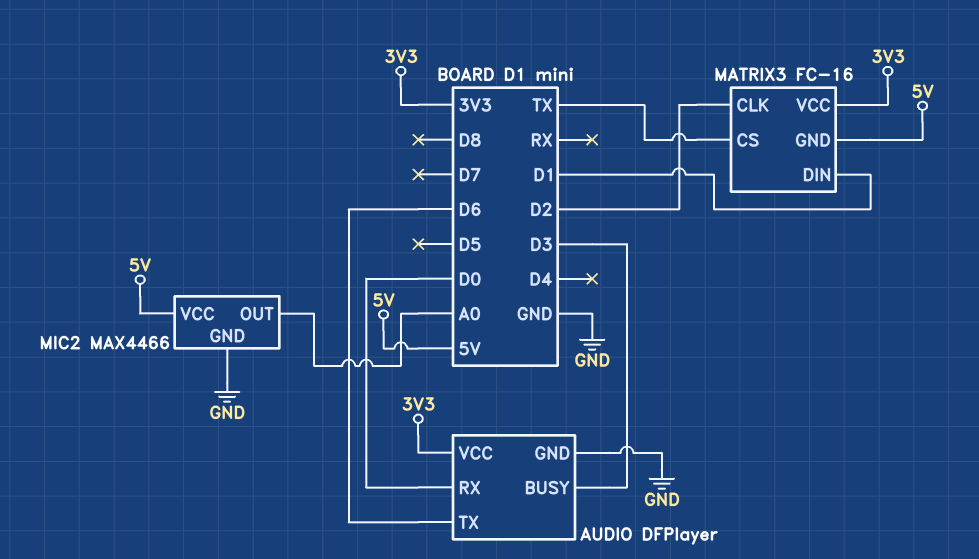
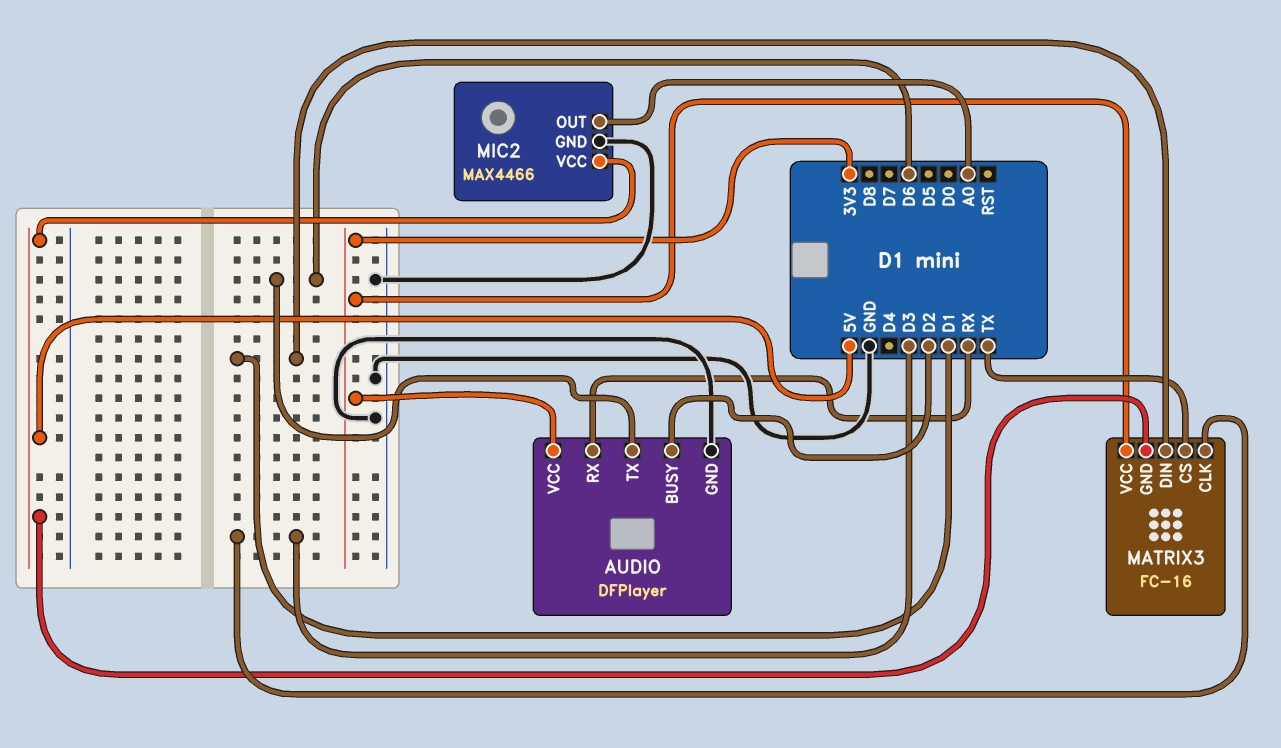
AUDIO pin BUSY: D3 -> D2
AUDIO pin RX: D0 -> RX
MATRIX3 pin CLK: D2 -> D3

